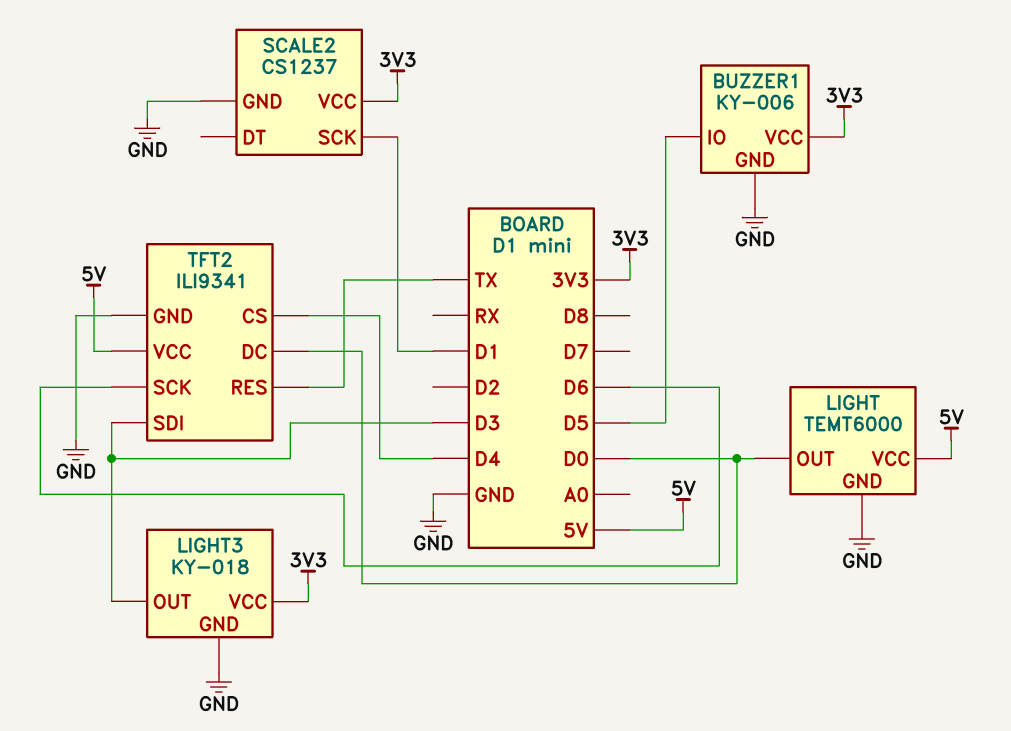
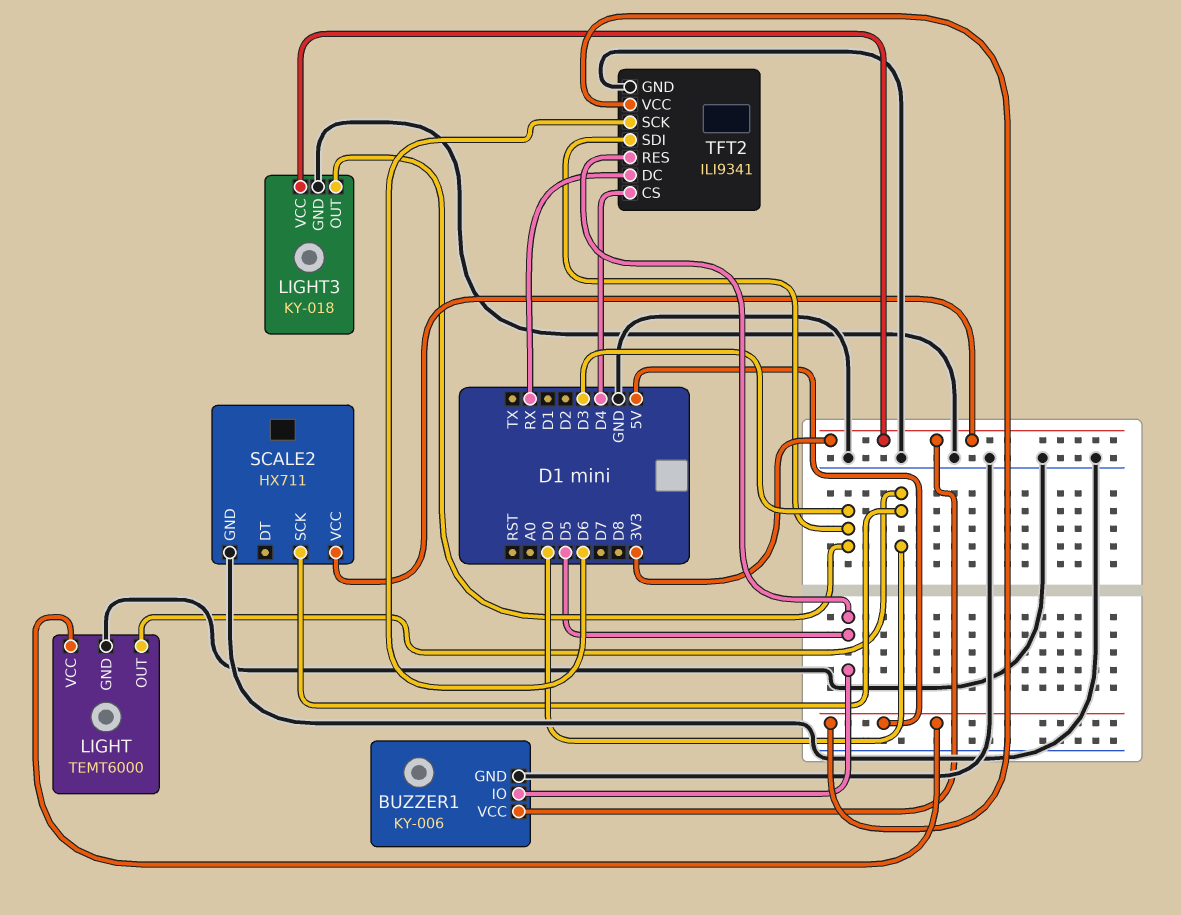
SCALE2: CS1237 -> HX711
SCALE2 pin SCK: D1 -> D0
TFT2 pin DC: D0 -> RX
TFT2 pin RES: TX -> D5

